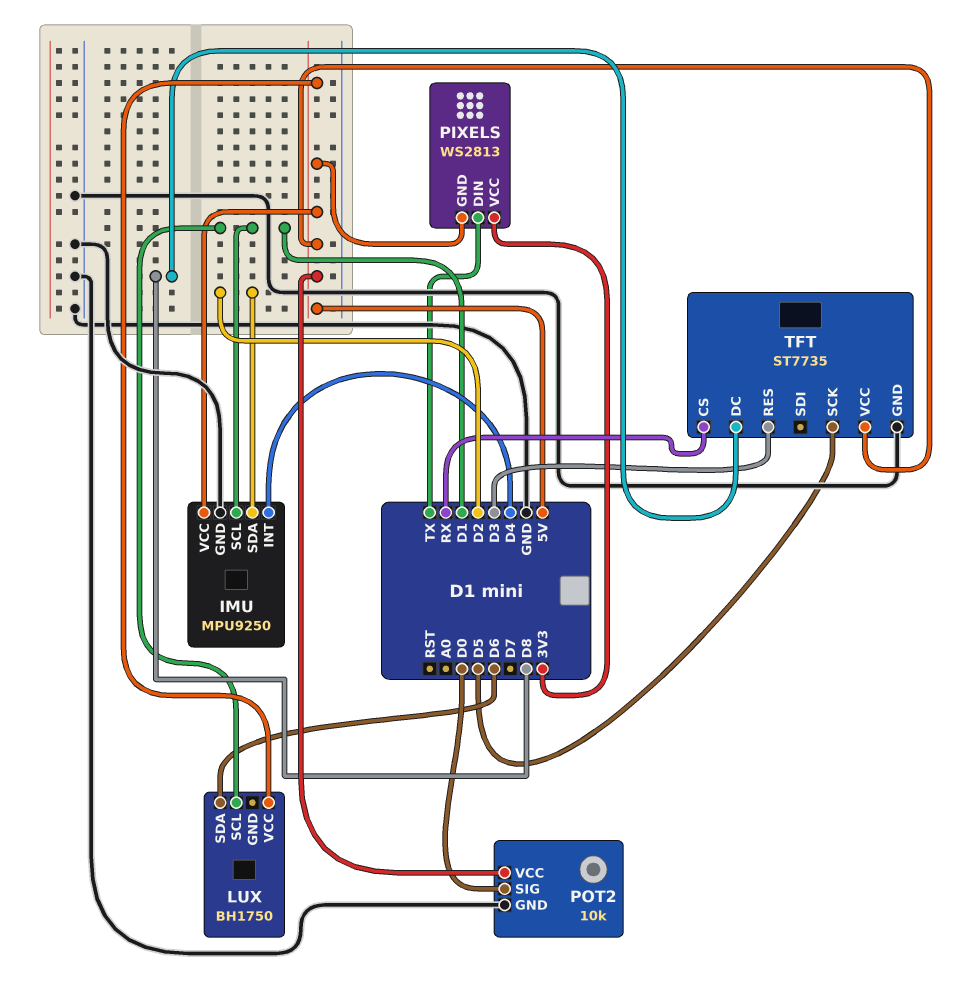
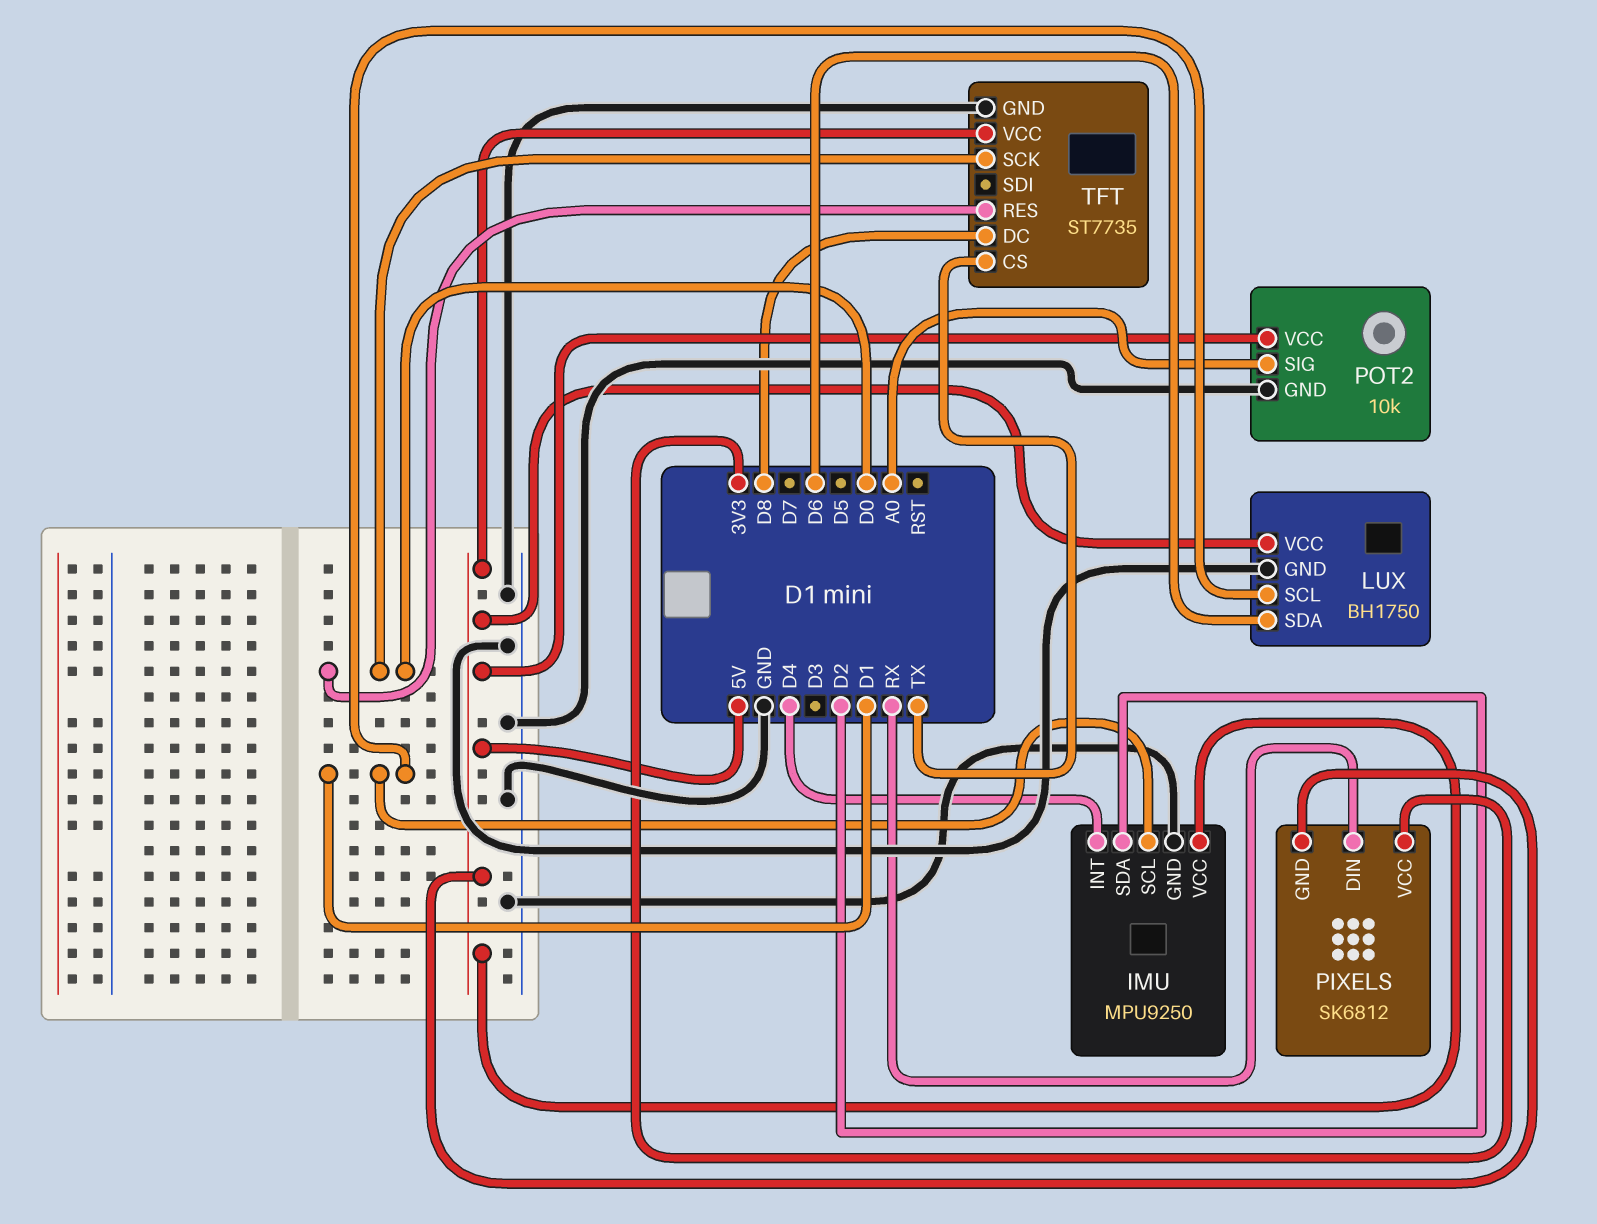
LUX pin GND: none -> GND
PIXELS: WS2813 -> SK6812
PIXELS pin DIN: TX -> RX
POT2 pin SIG: D0 -> A0
TFT pin CS: RX -> TX
TFT pin RES: D3 -> D0
TFT pin SCK: D5 -> D0

